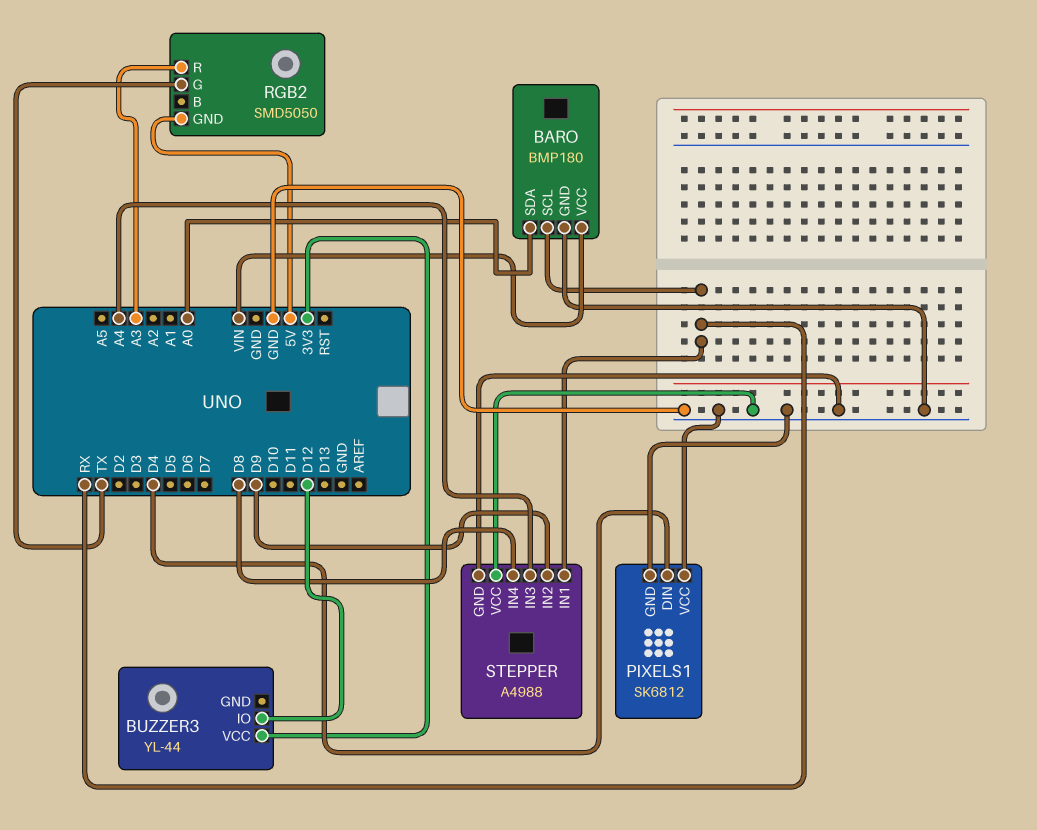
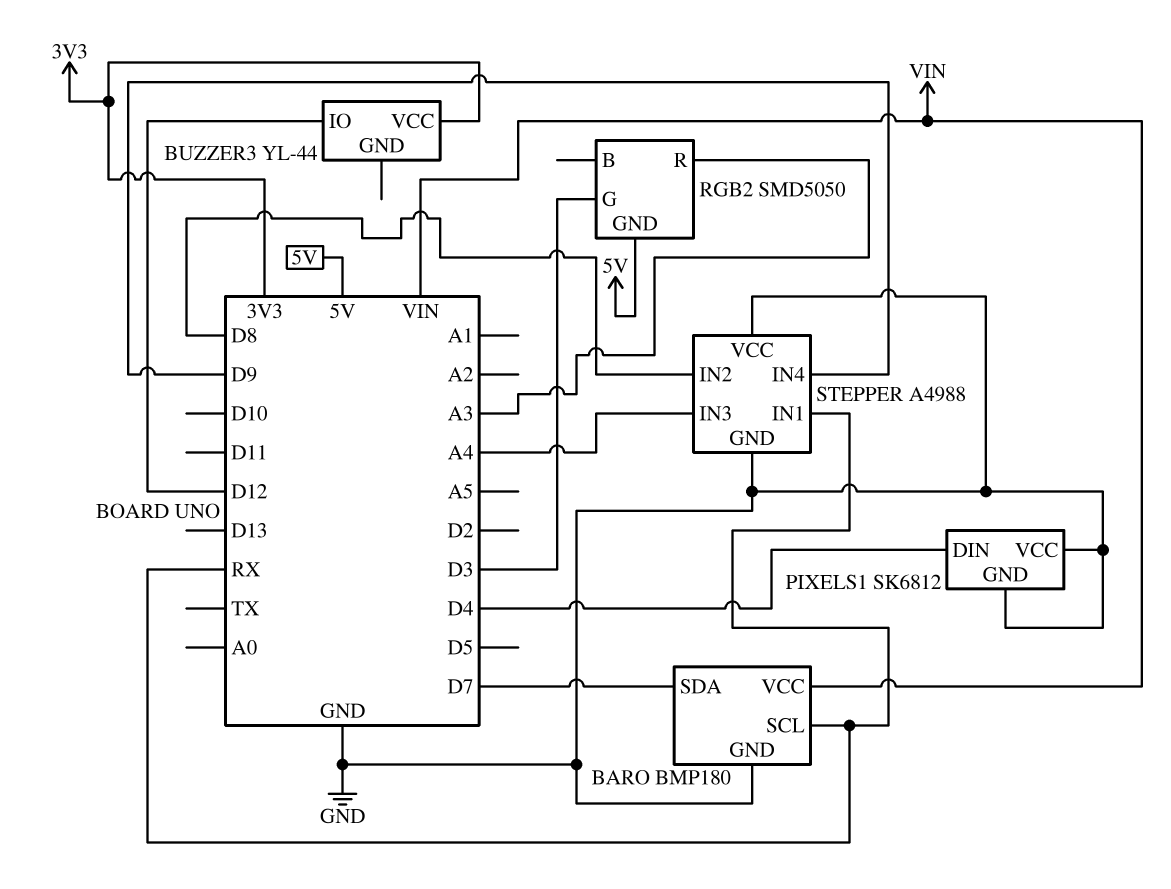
BARO pin SDA: A0 -> D7
RGB2 pin G: TX -> D3
STEPPER pin IN2: D9 -> D8
STEPPER pin IN4: D8 -> D9

